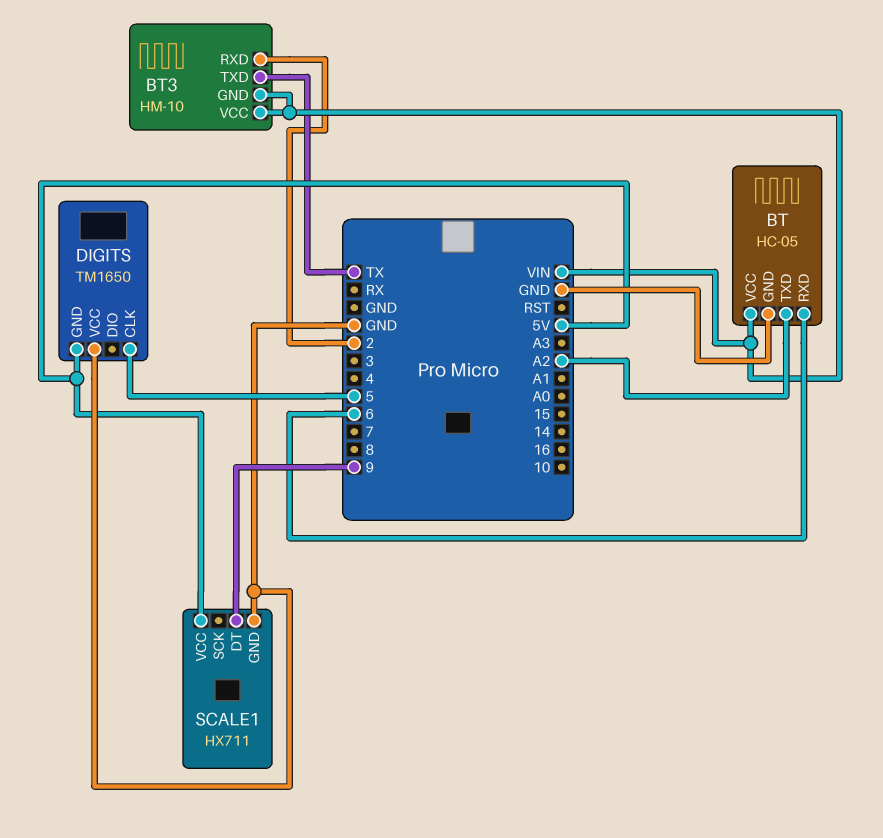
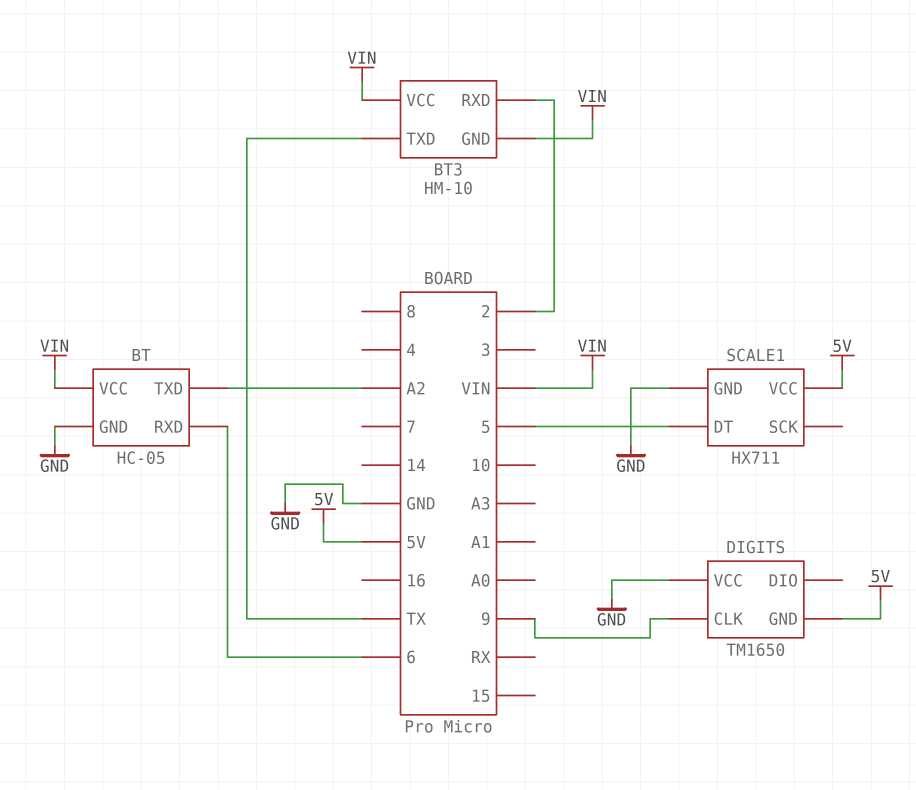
DIGITS pin CLK: 5 -> 9
SCALE1 pin DT: 9 -> 5

